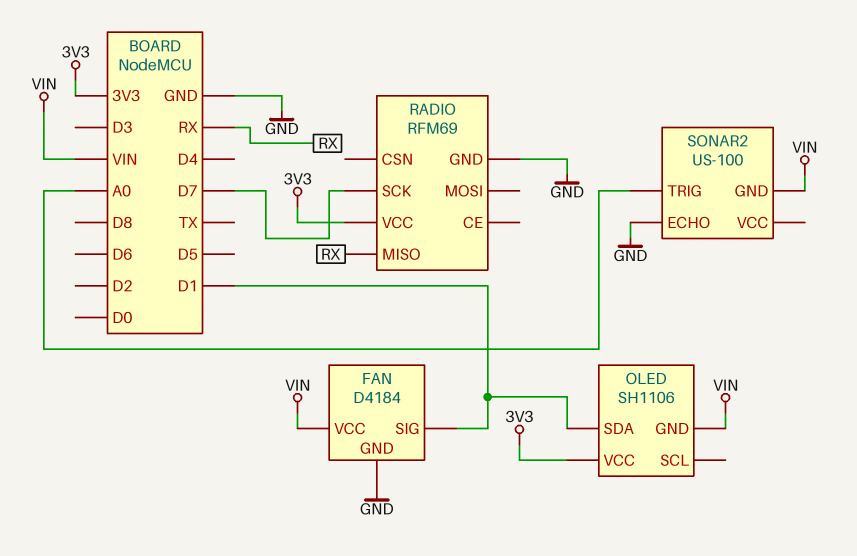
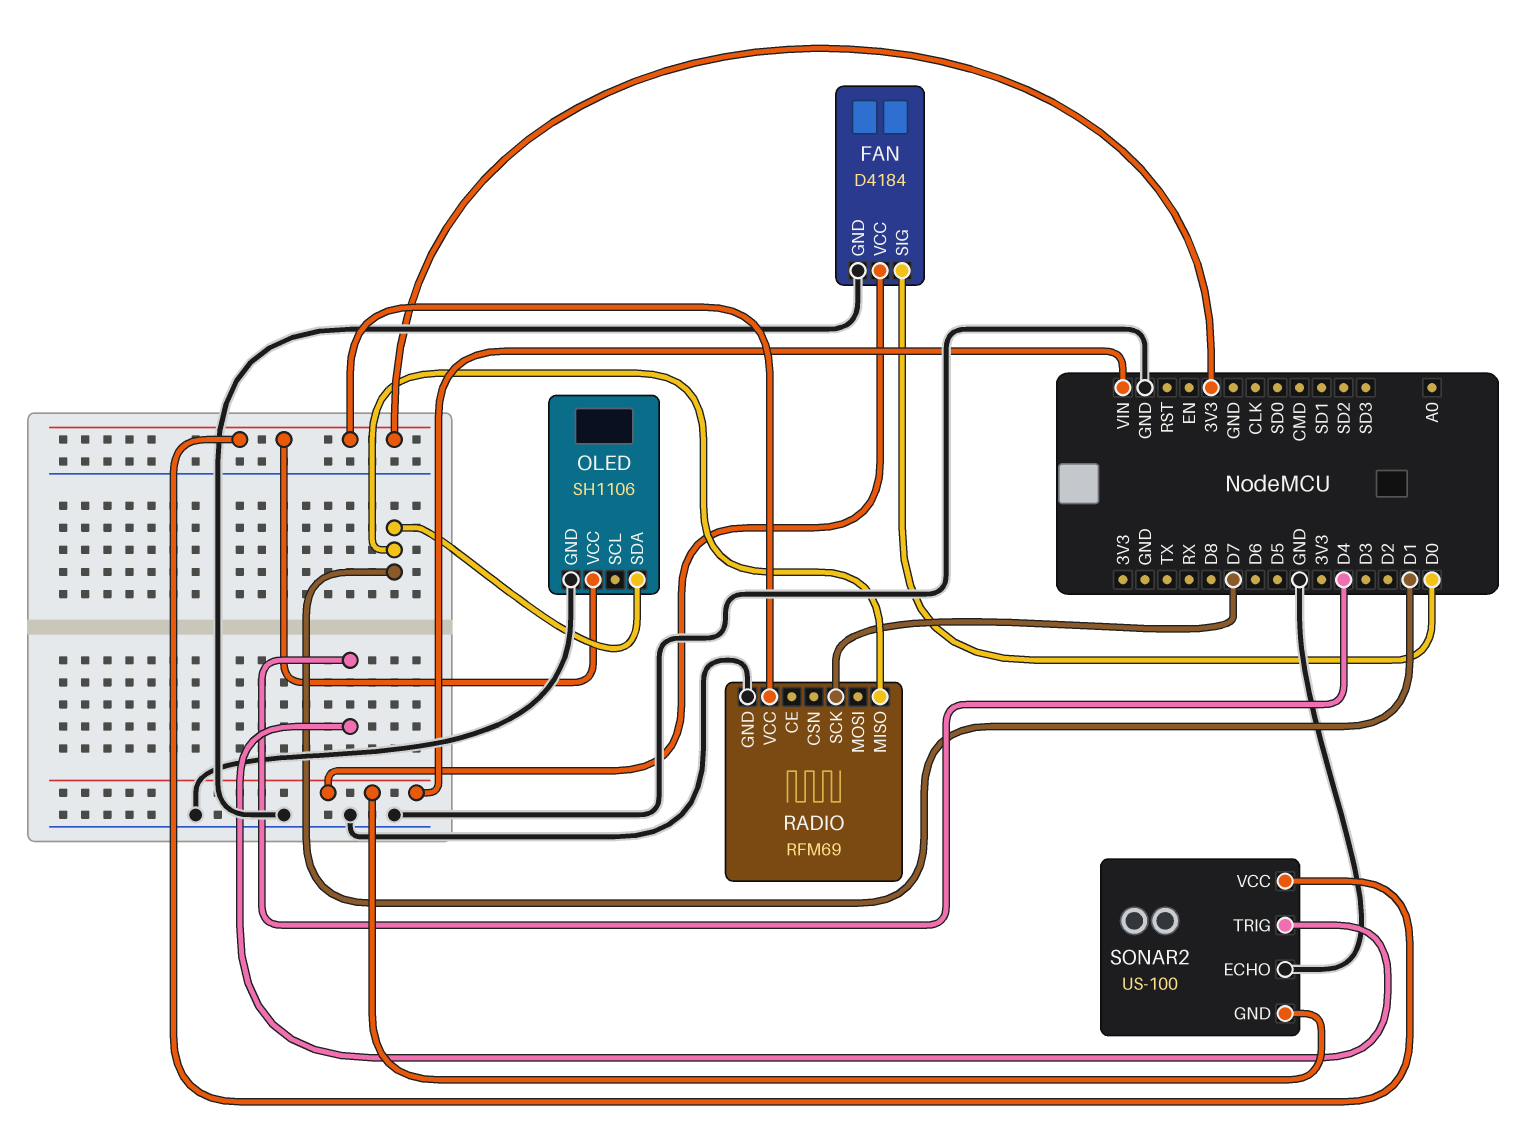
FAN pin SIG: D1 -> D0
OLED pin GND: VIN -> GND
RADIO pin MISO: RX -> D1
SONAR2 pin TRIG: A0 -> D4
SONAR2 pin VCC: none -> 3V3

